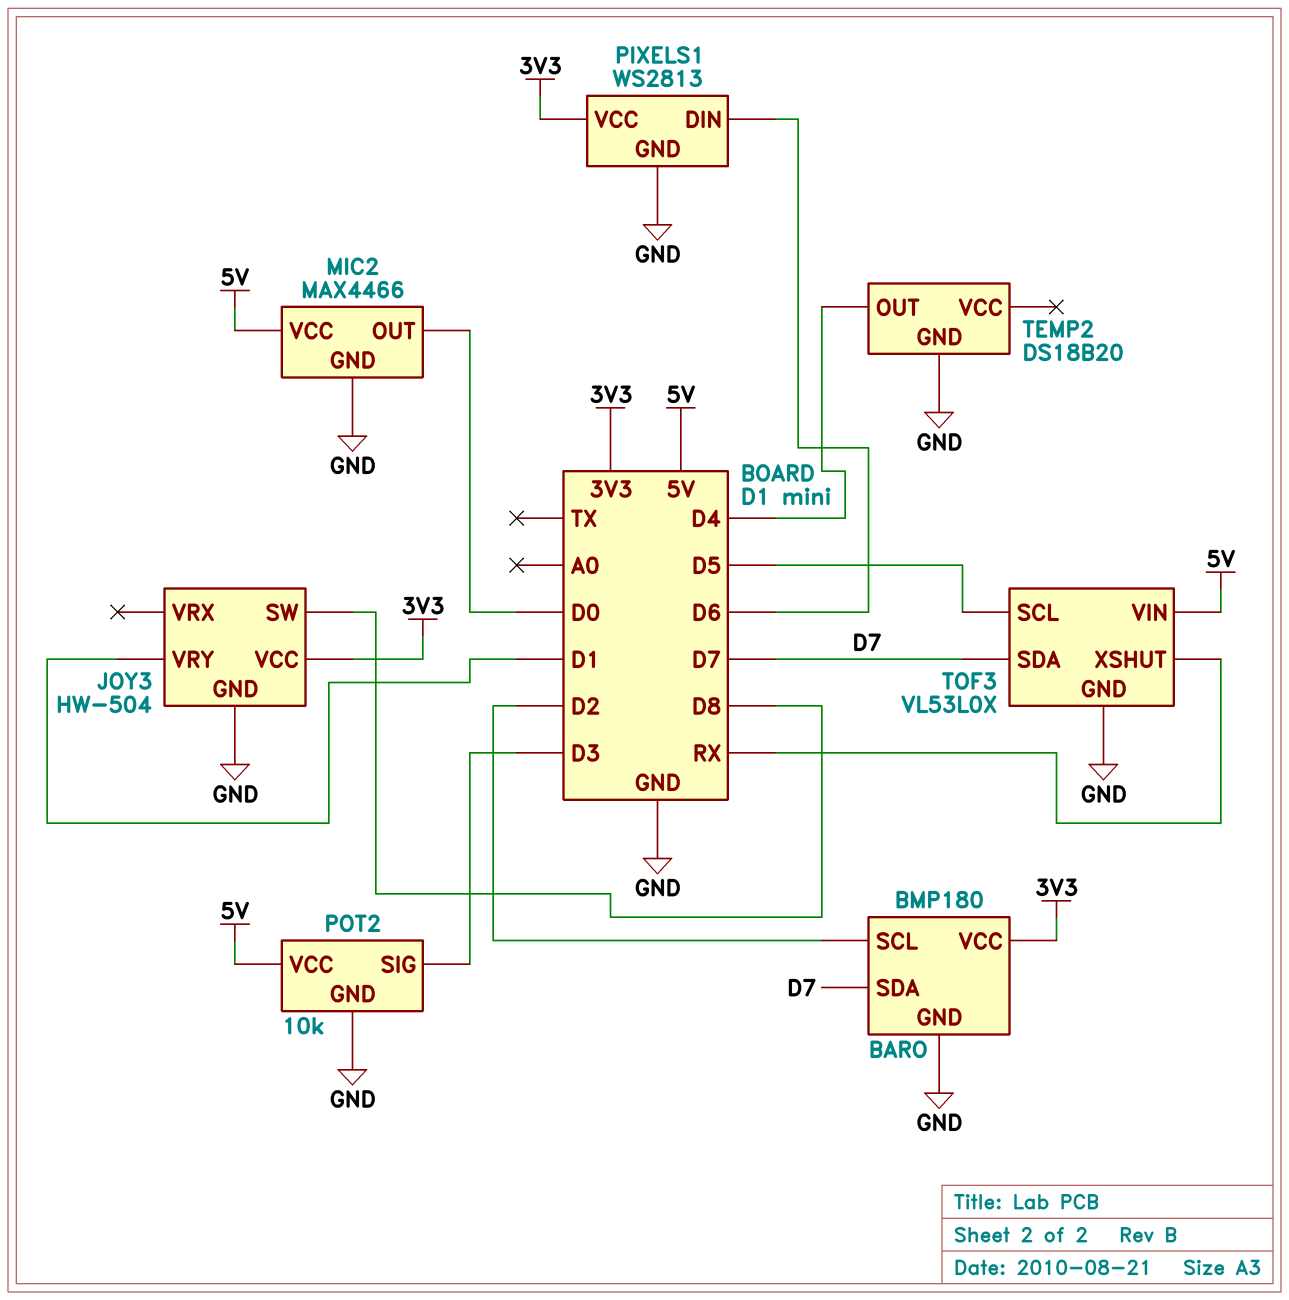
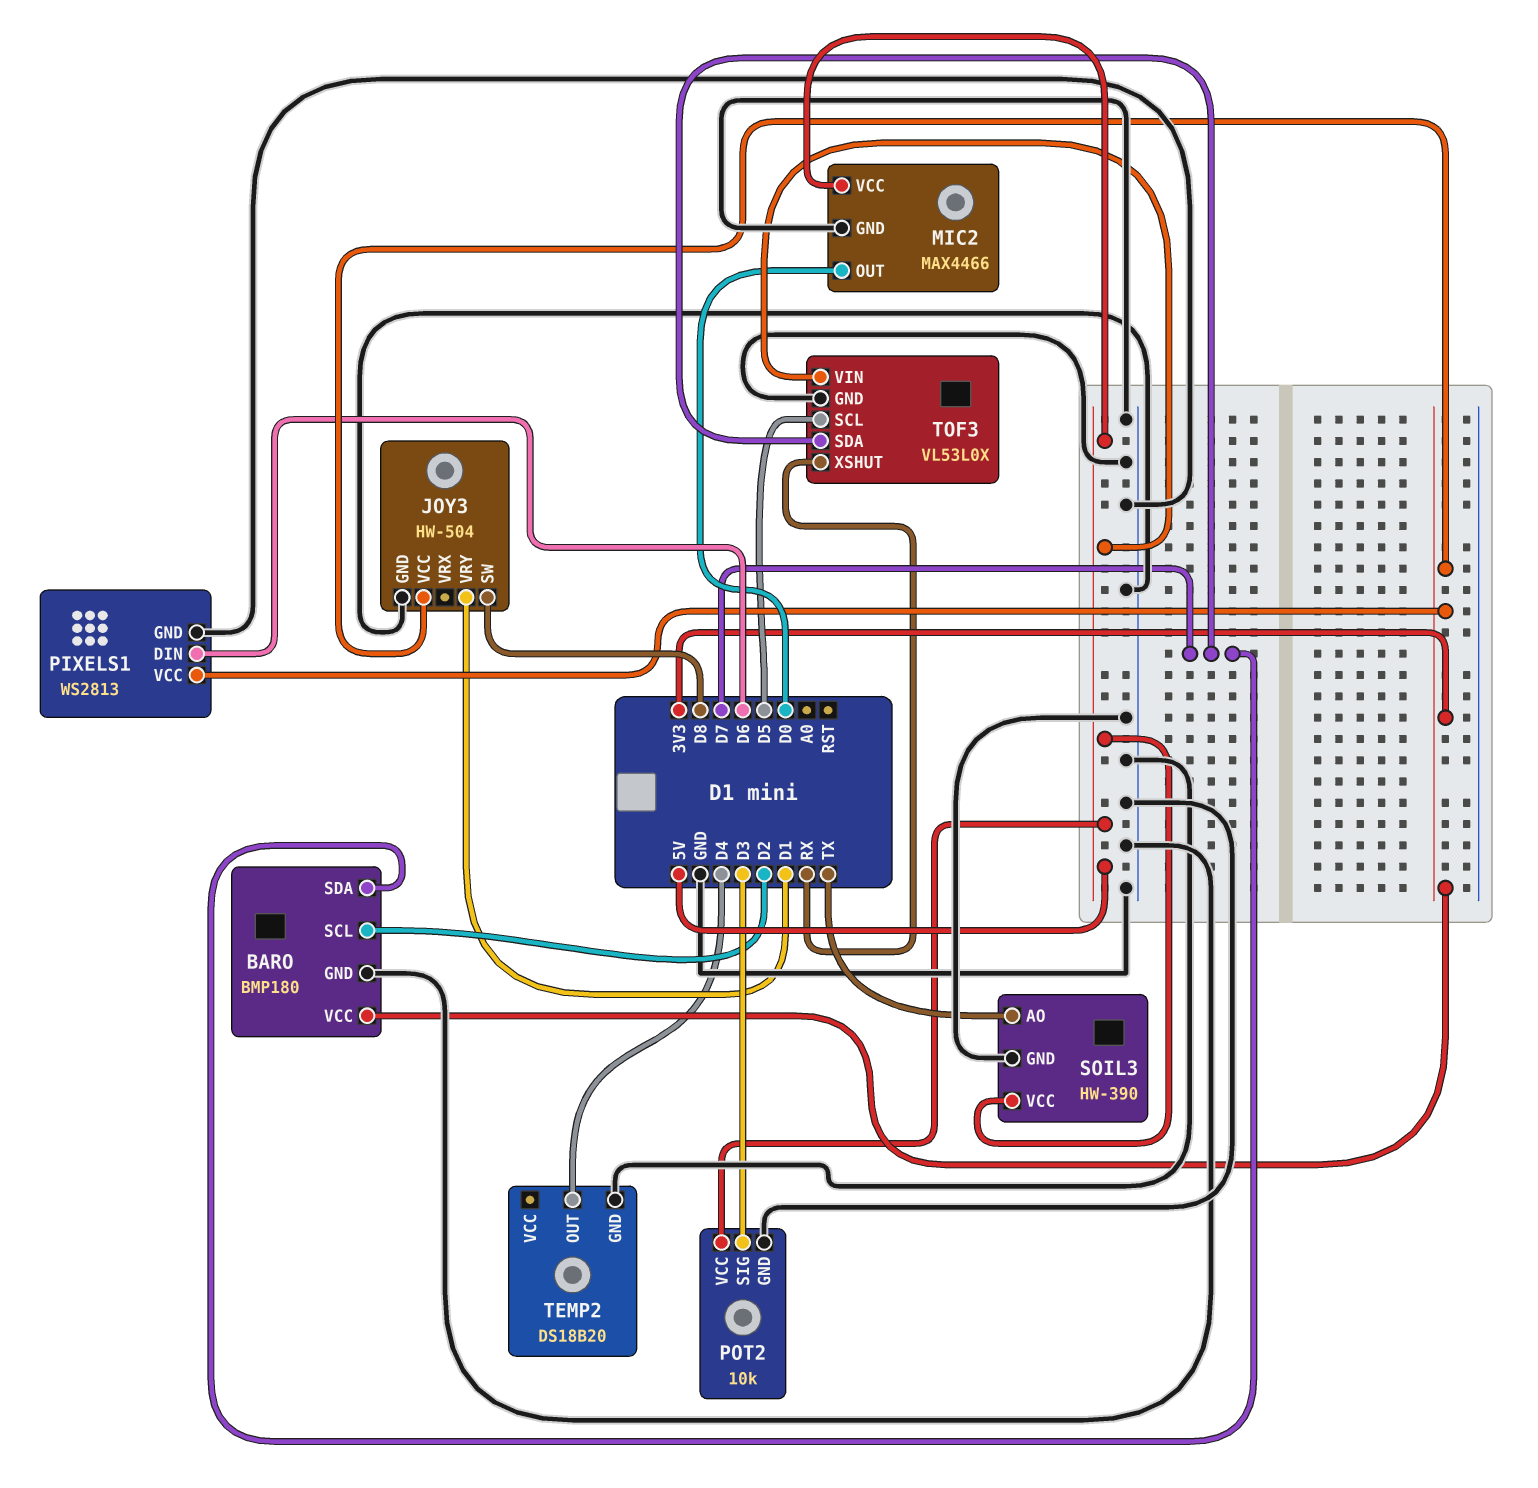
SOIL3: none -> HW-390
SOIL3 pin AO: none -> TX
SOIL3 pin GND: none -> GND
SOIL3 pin VCC: none -> 5V

